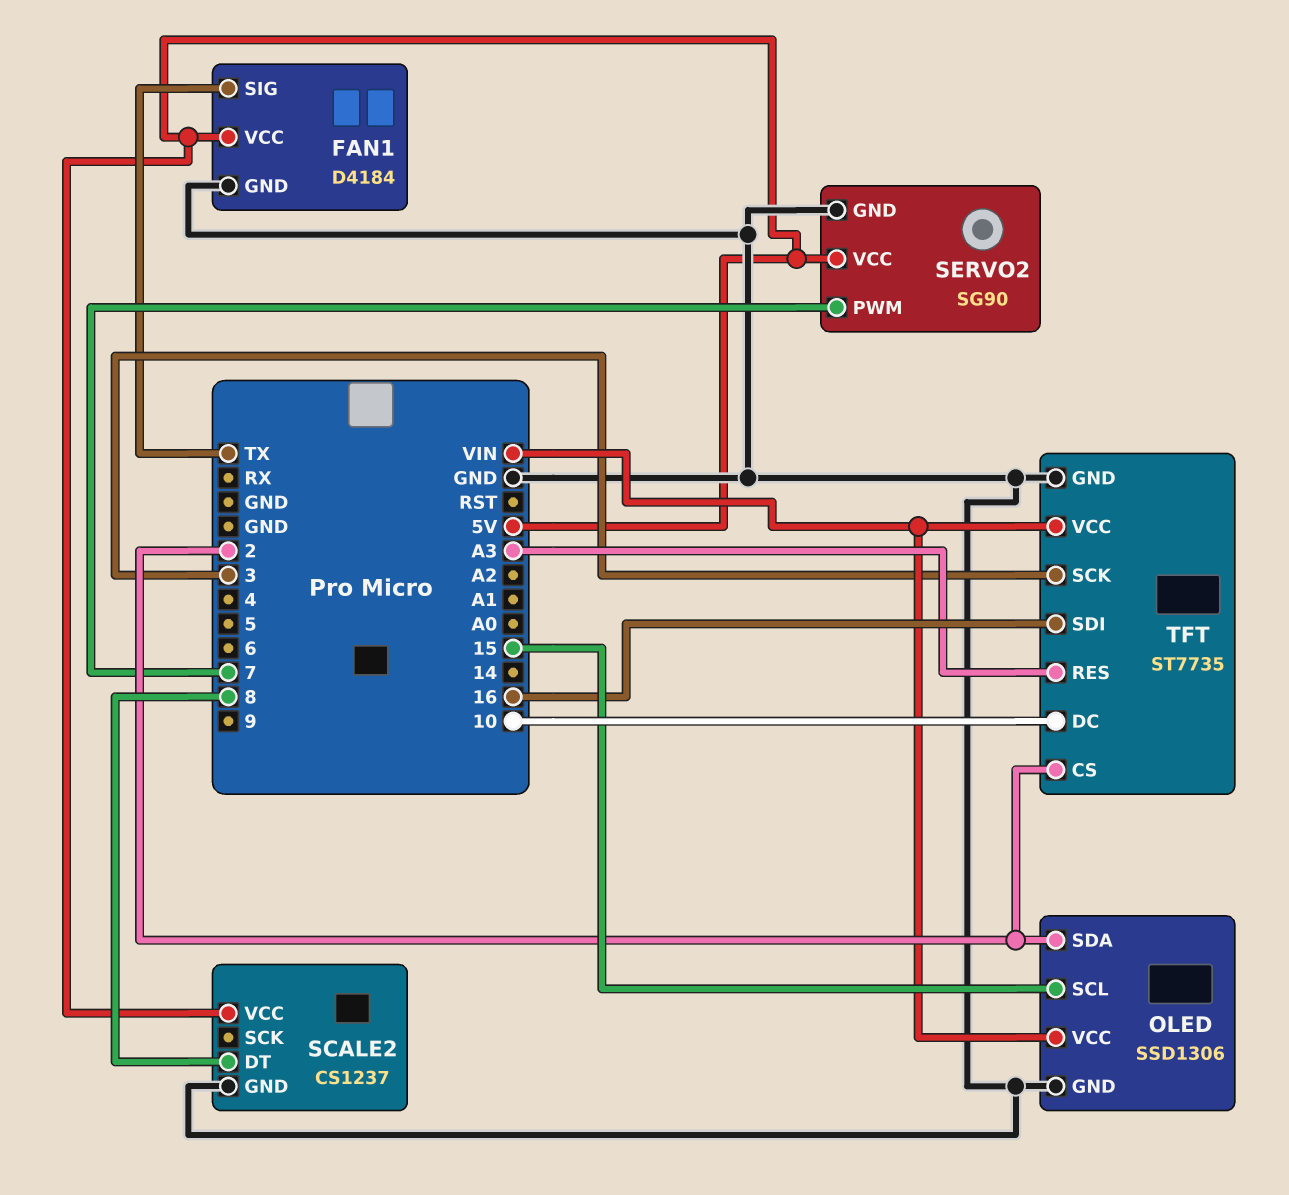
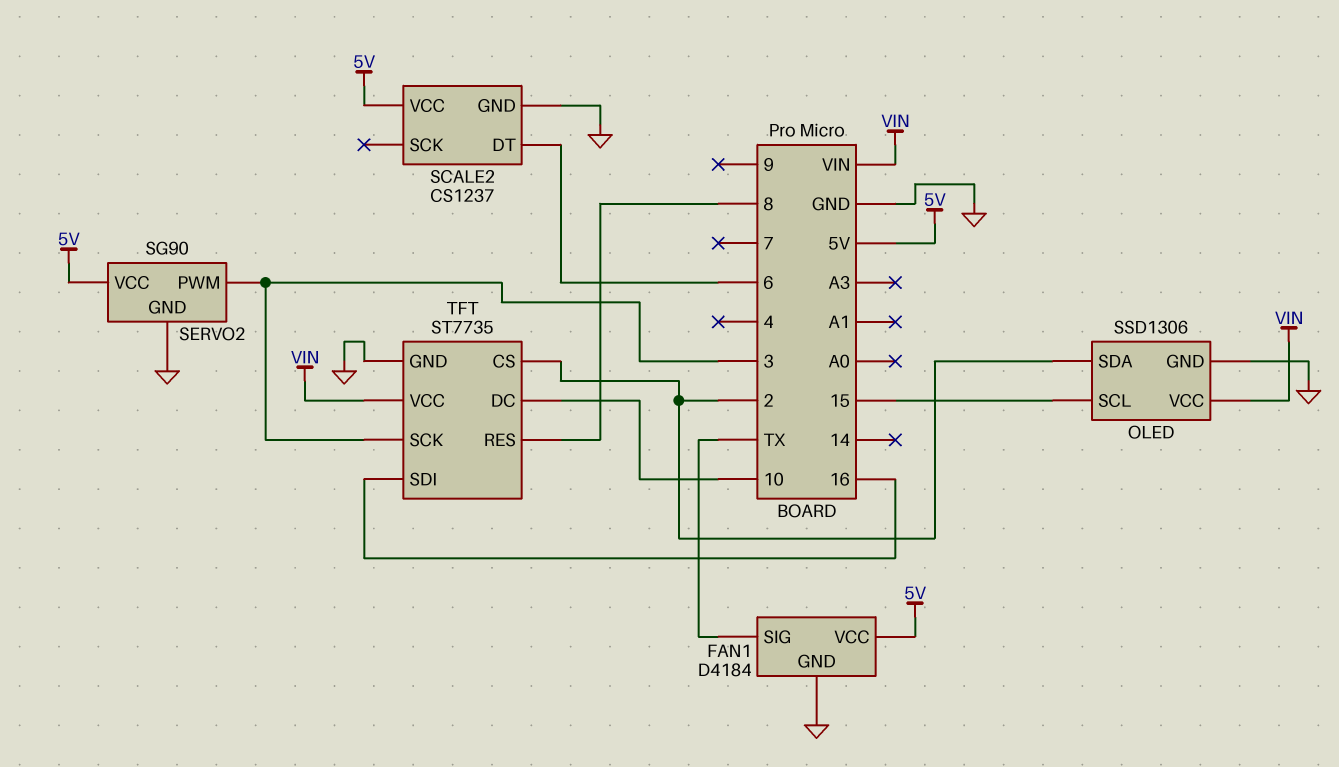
SCALE2 pin DT: 8 -> 6
SERVO2 pin PWM: 7 -> 3
TFT pin RES: A3 -> 8

